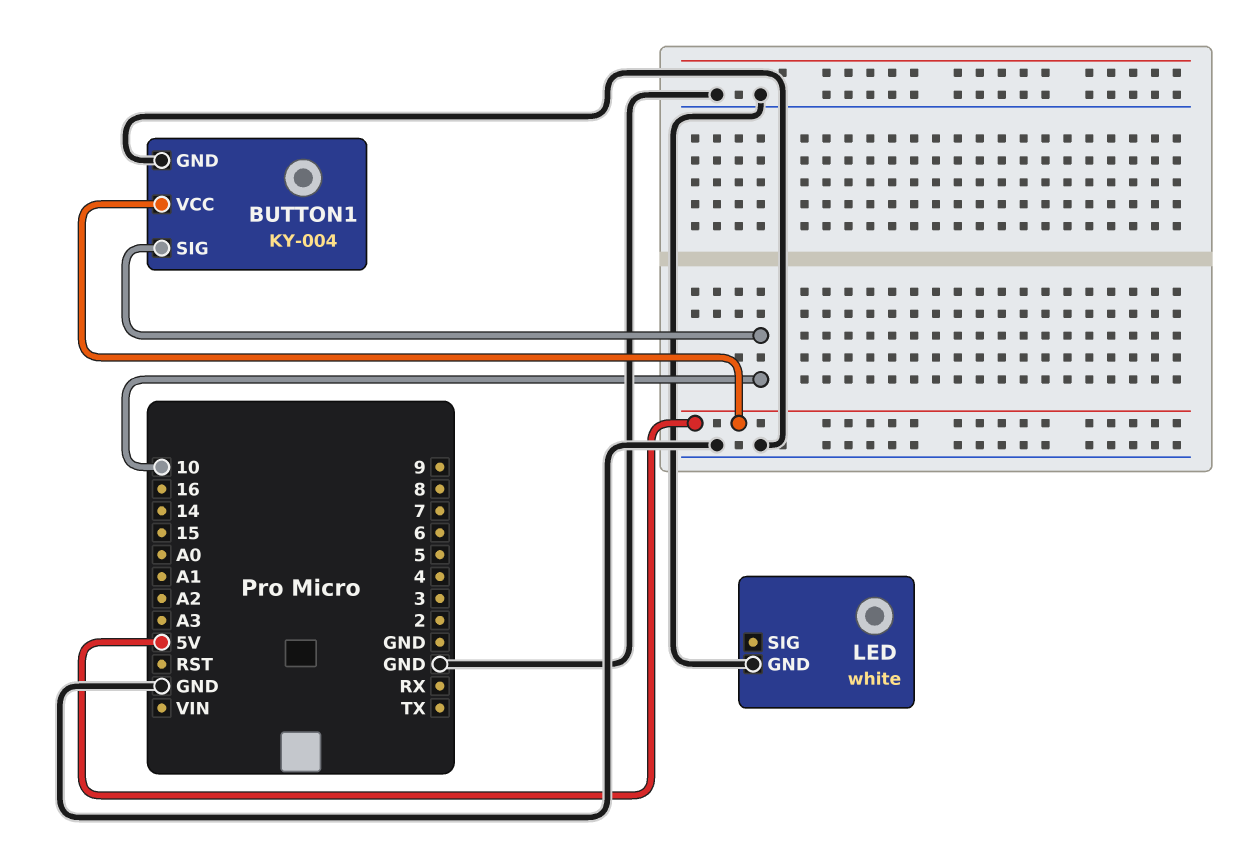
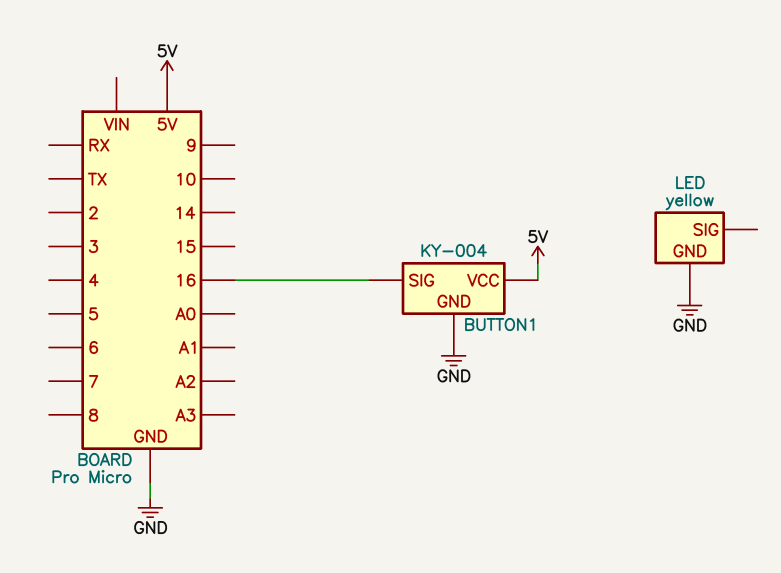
BUTTON1 pin SIG: 10 -> 16
LED: white -> yellow

